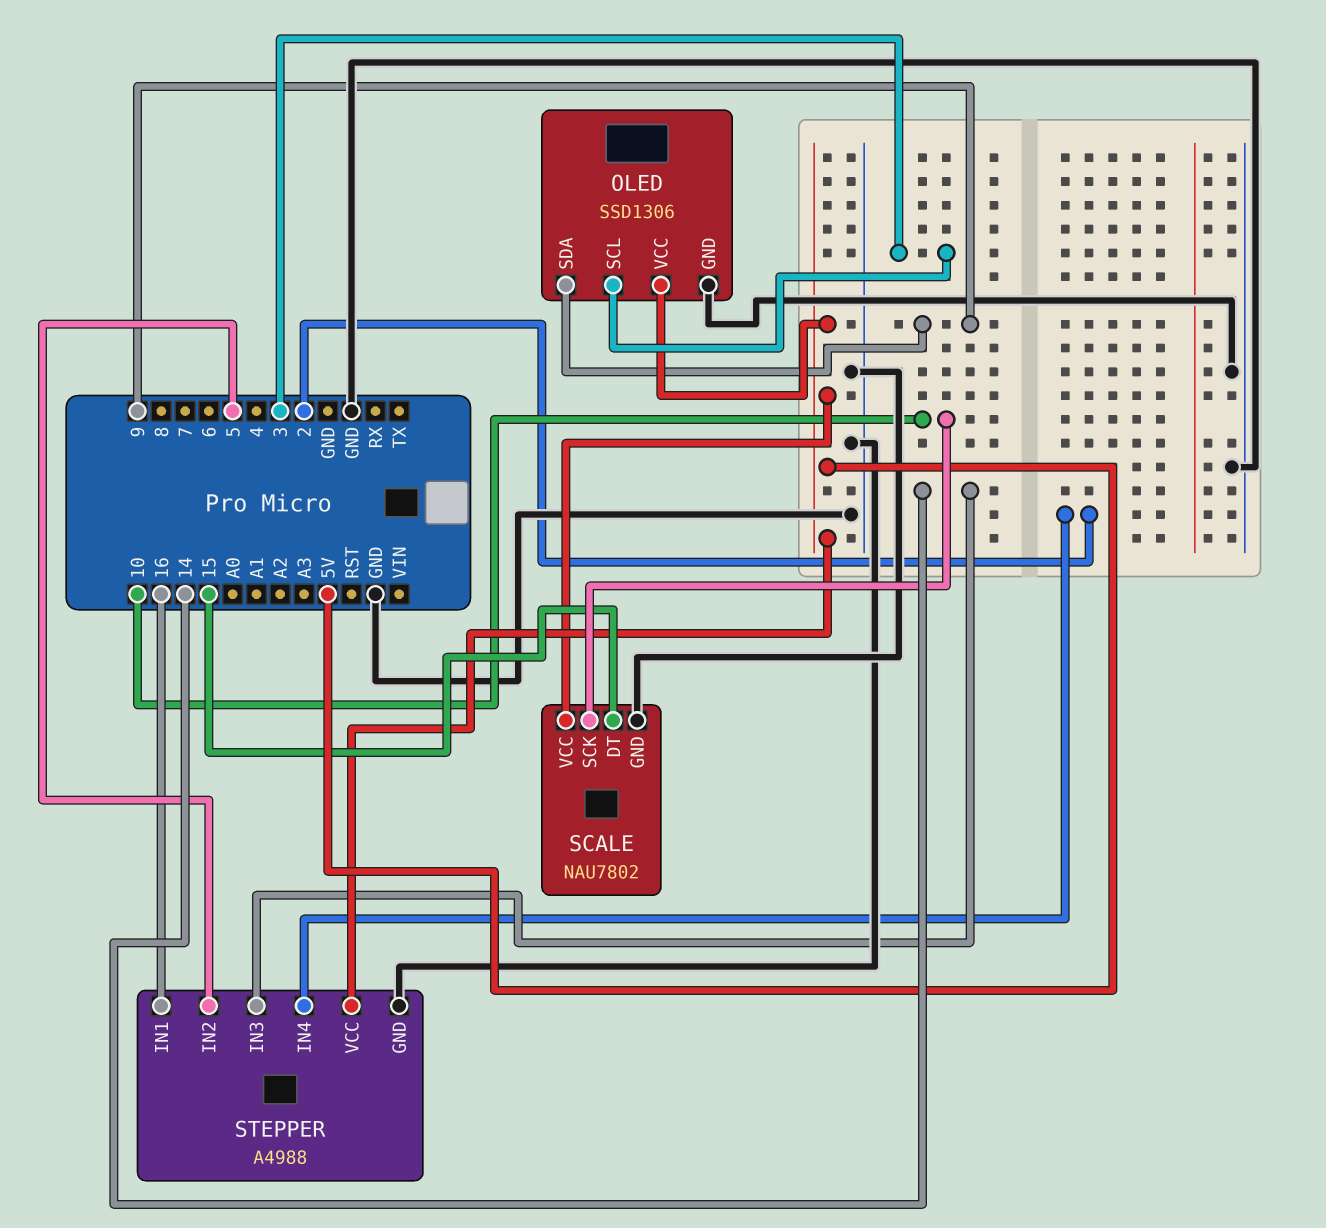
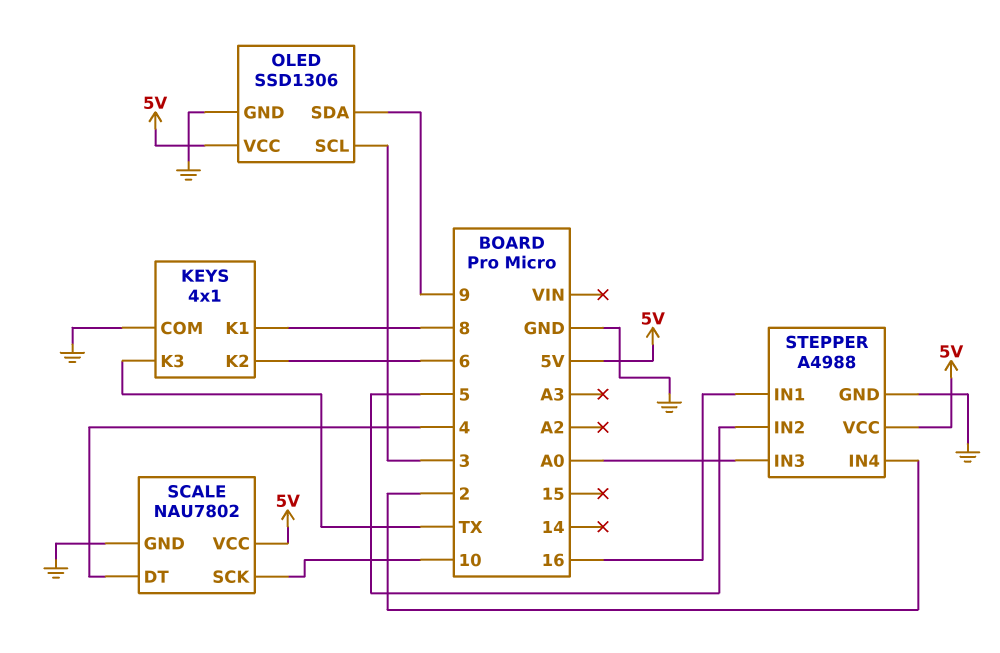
KEYS: none -> 4x1
KEYS pin COM: none -> GND
KEYS pin K1: none -> 8
KEYS pin K2: none -> 6
KEYS pin K3: none -> TX
SCALE pin DT: 15 -> 4
STEPPER pin IN3: 14 -> A0

